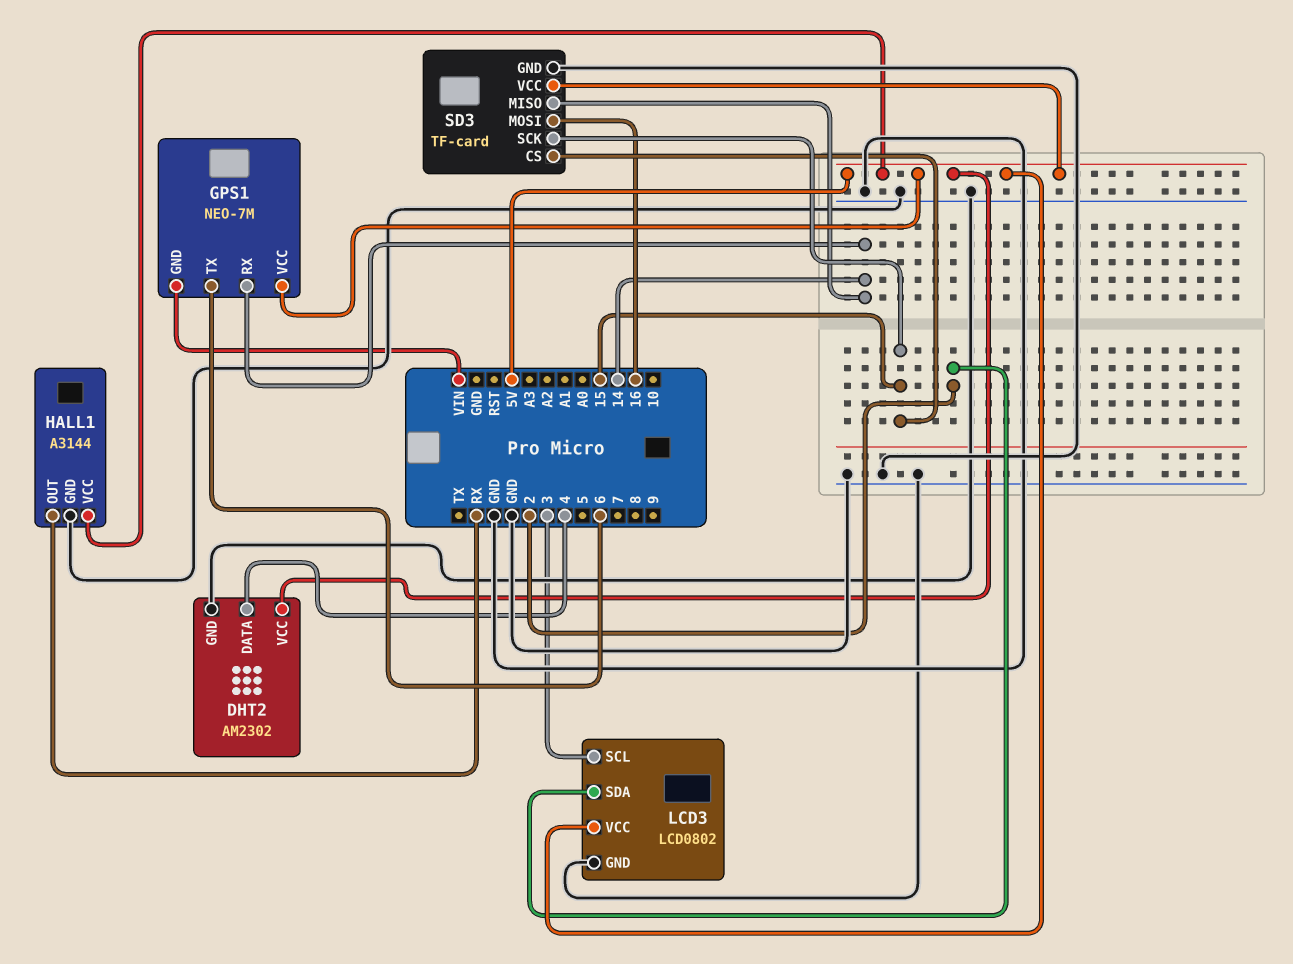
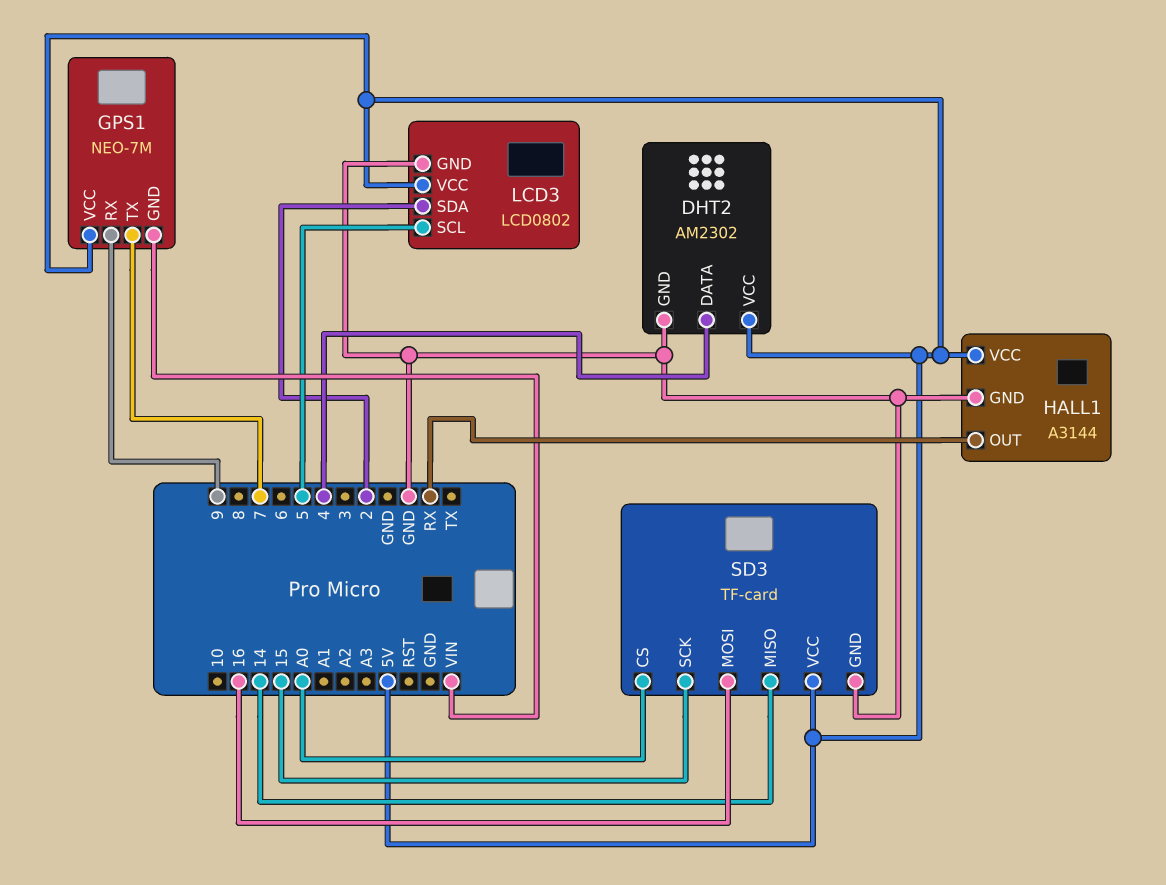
GPS1 pin RX: 14 -> 9
GPS1 pin TX: 6 -> 7
LCD3 pin SCL: 3 -> 5
SD3 pin CS: 15 -> A0

